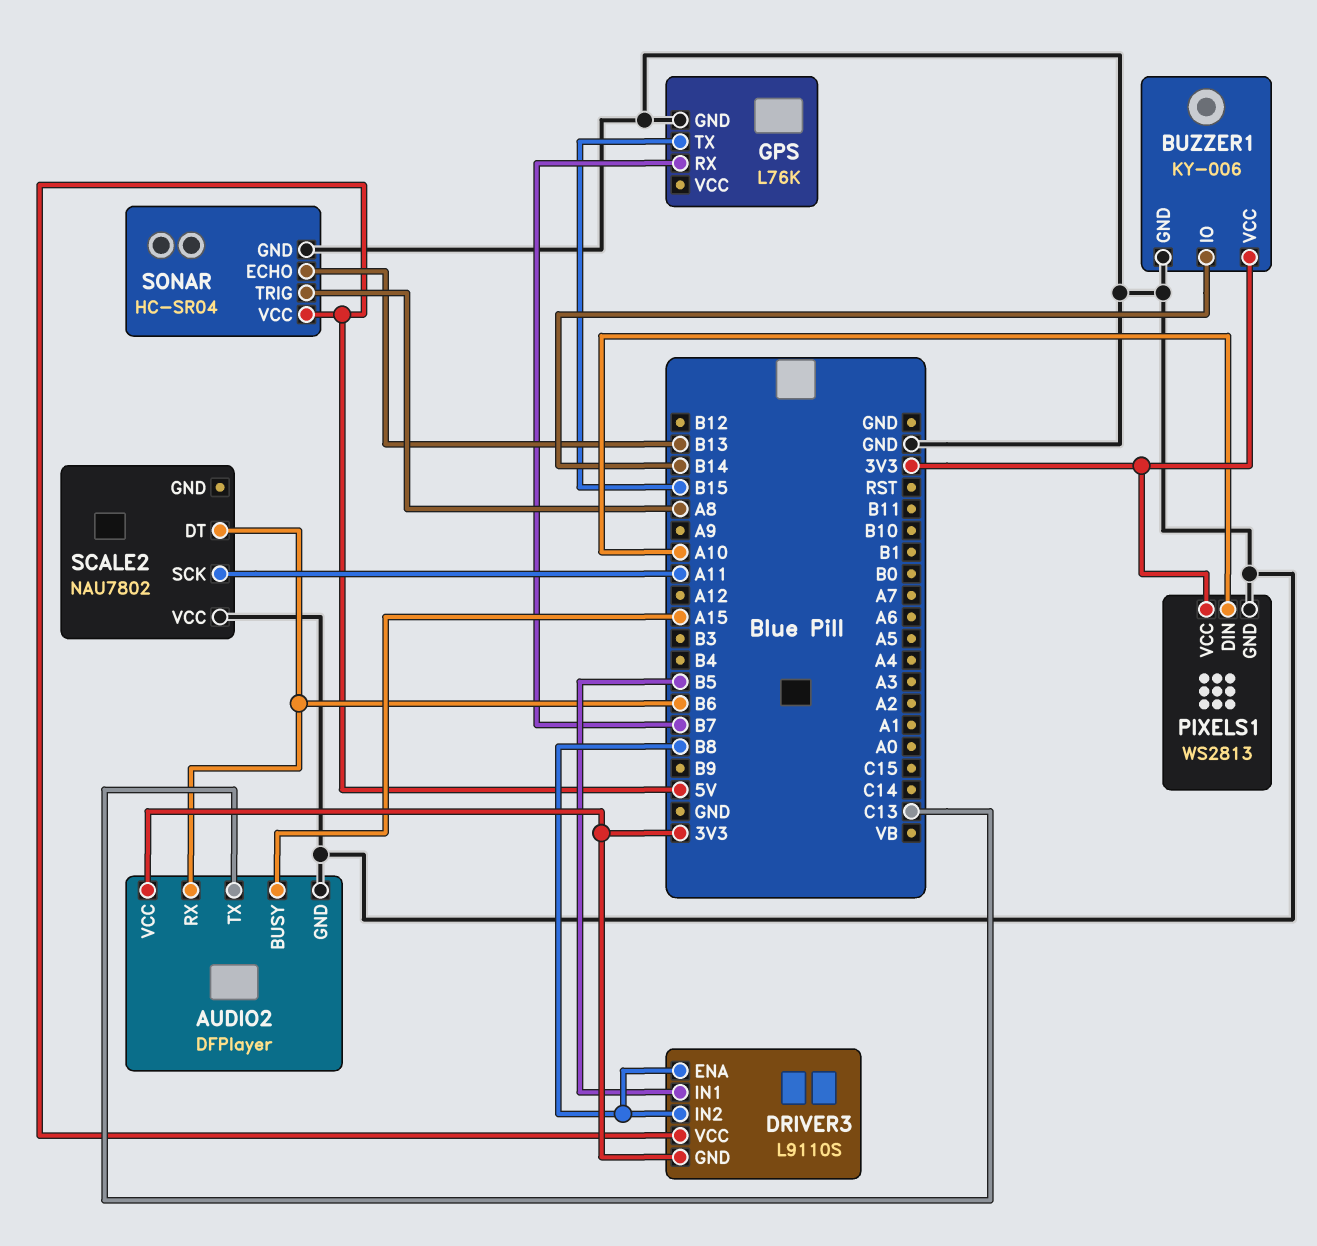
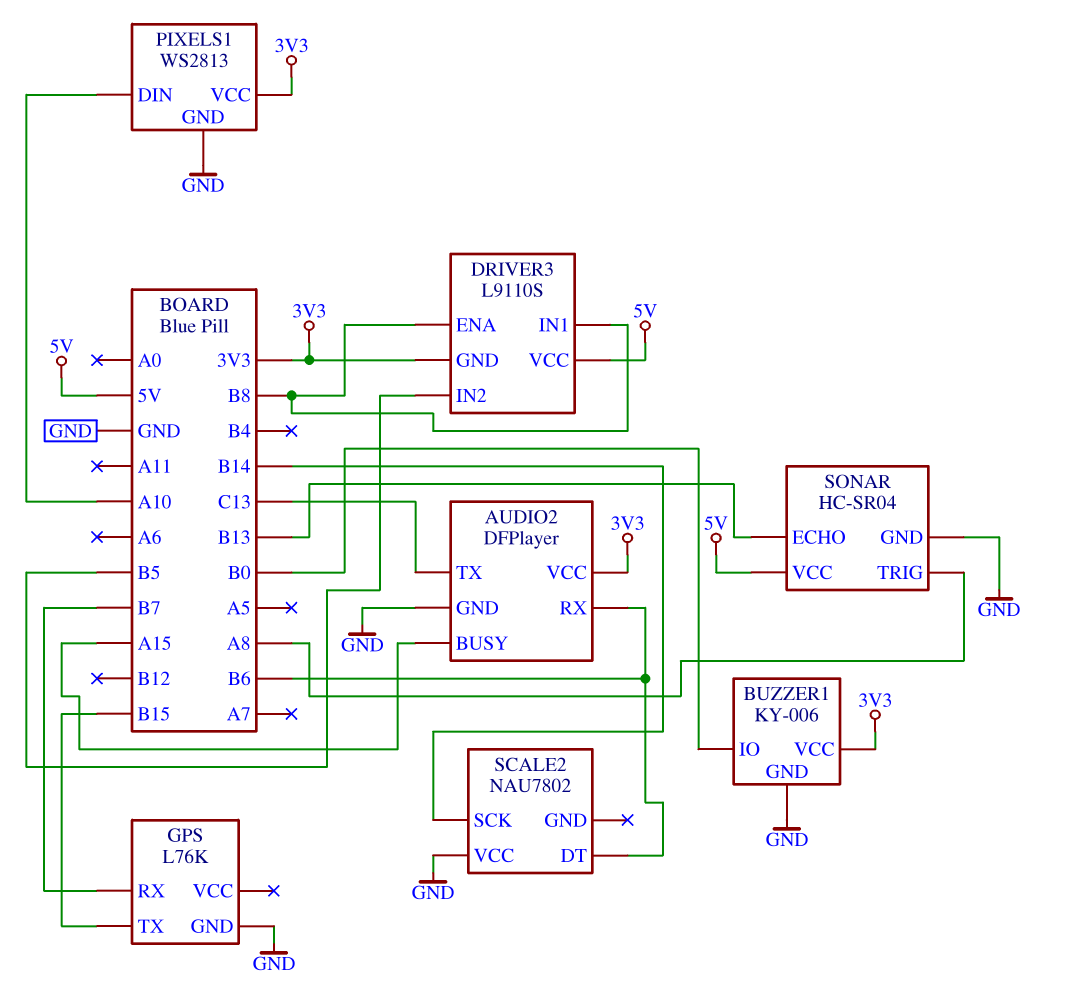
BUZZER1 pin IO: B14 -> B0
DRIVER3 pin IN1: B5 -> B8
DRIVER3 pin IN2: B8 -> B5
SCALE2 pin SCK: A11 -> B14

